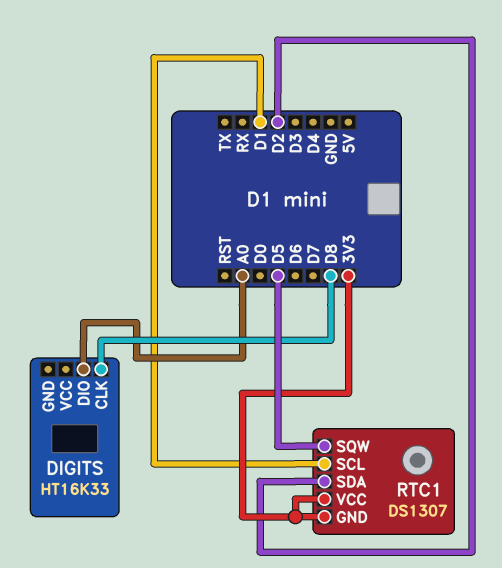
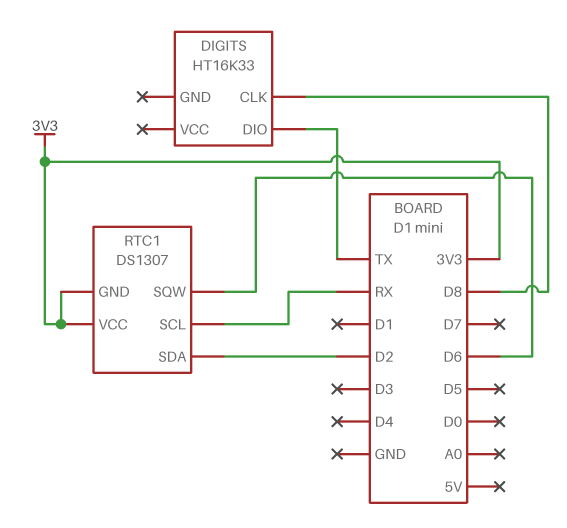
DIGITS pin DIO: A0 -> TX
RTC1 pin SCL: D1 -> RX
RTC1 pin SQW: D5 -> D6

